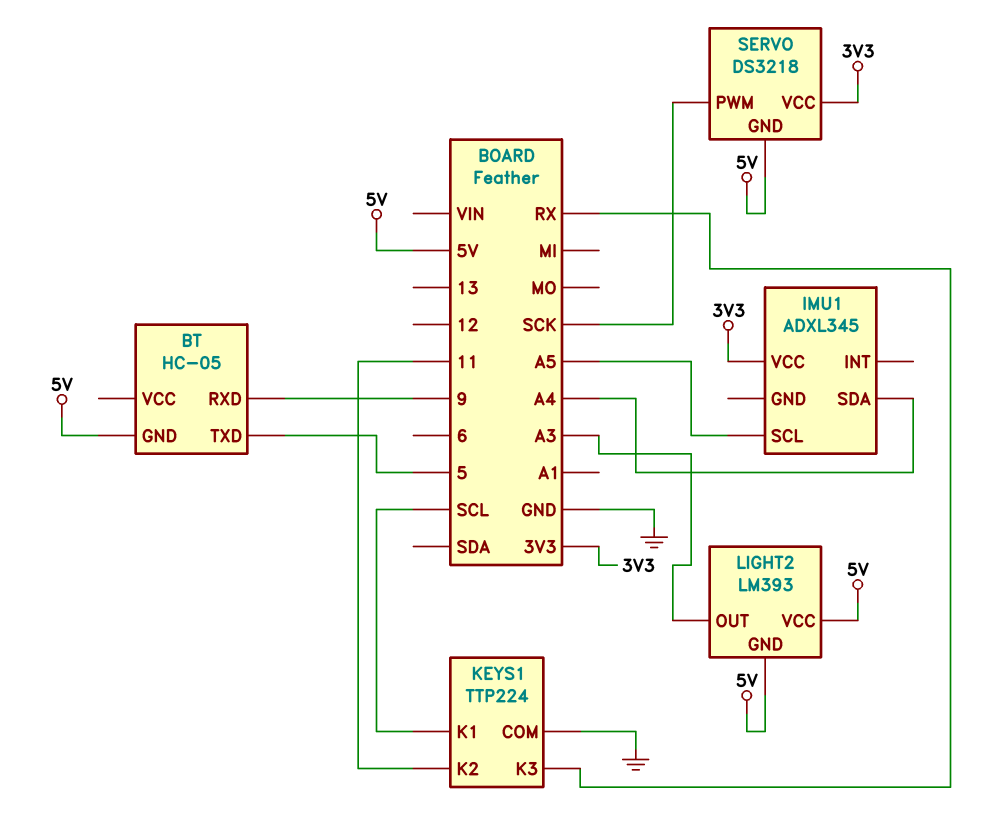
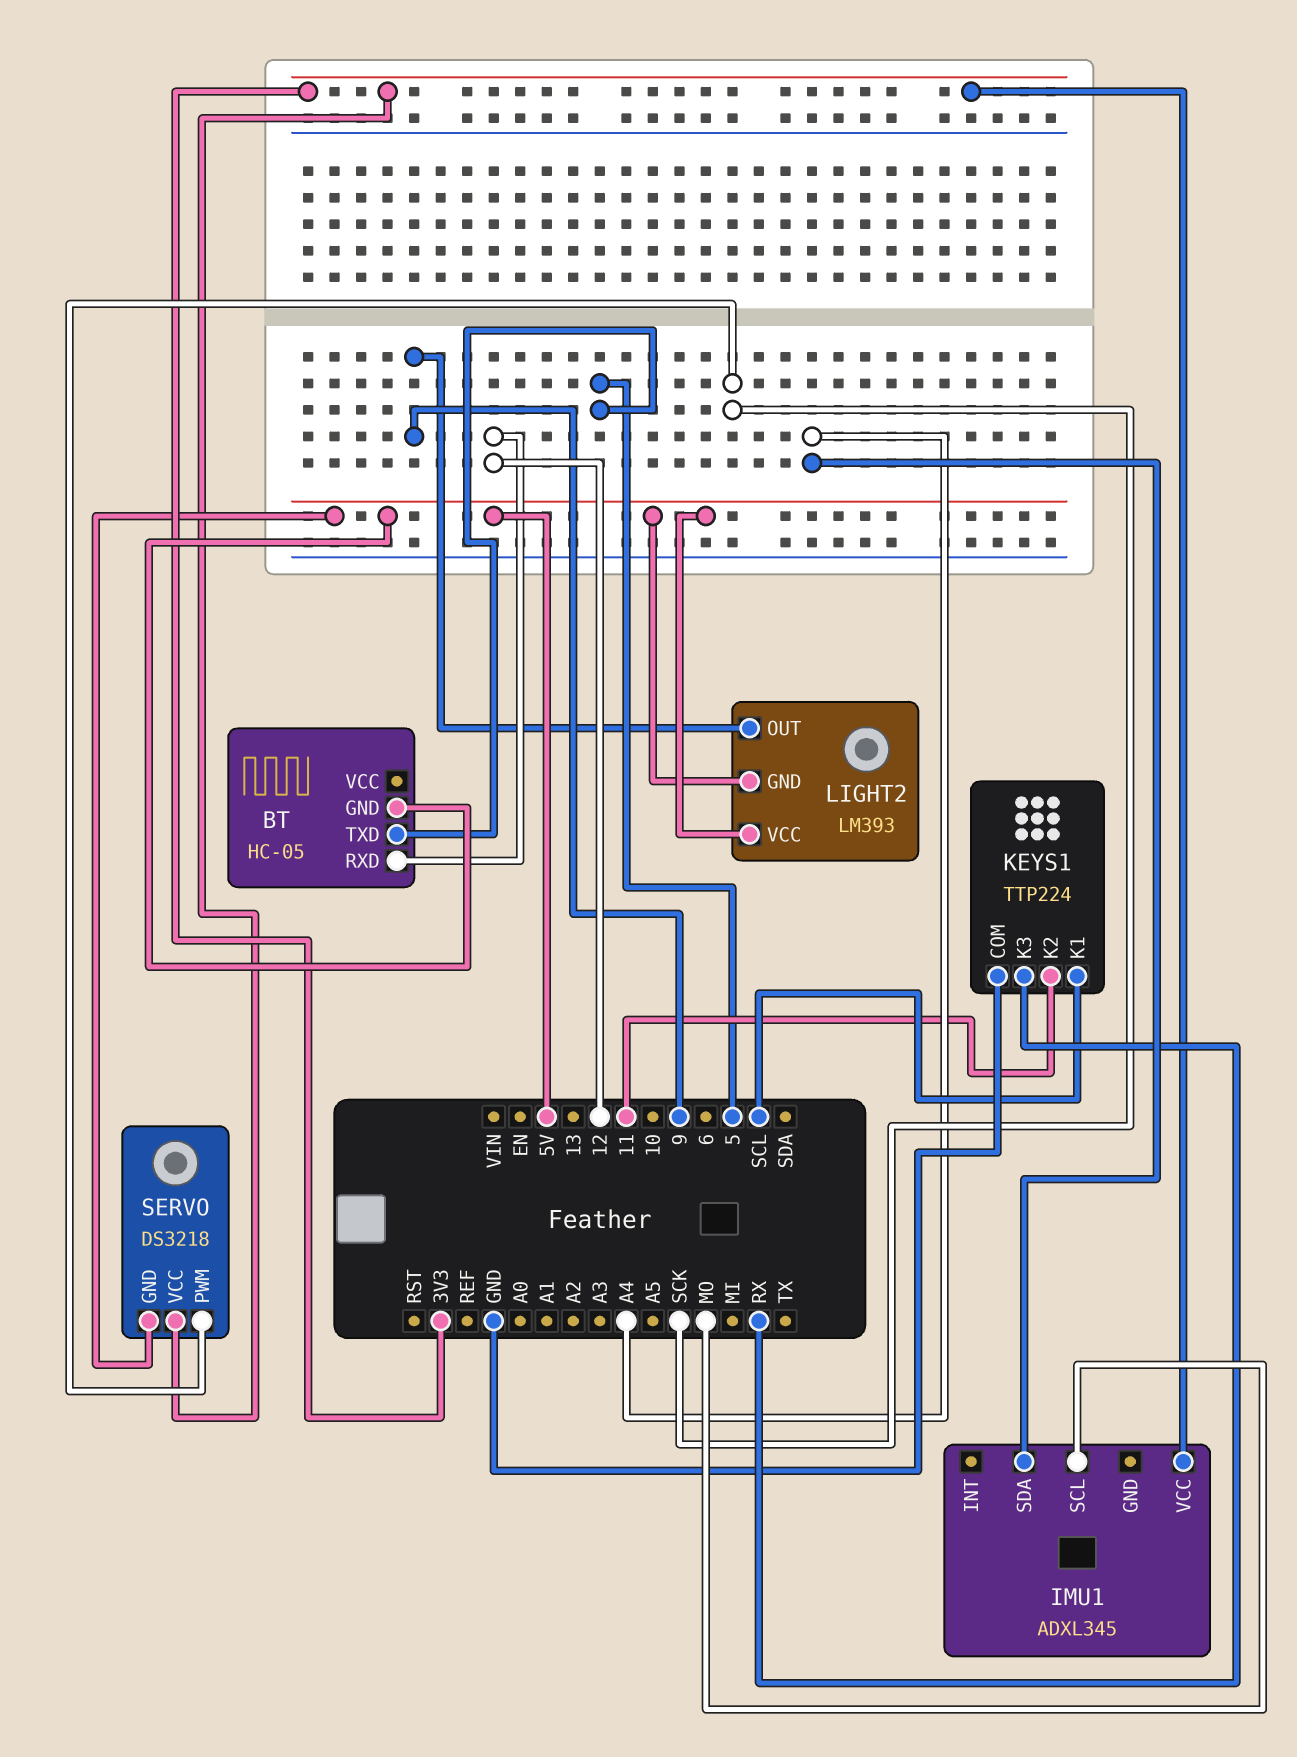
BT pin RXD: 9 -> 12
IMU1 pin SCL: A5 -> MO
LIGHT2 pin OUT: A3 -> 9

